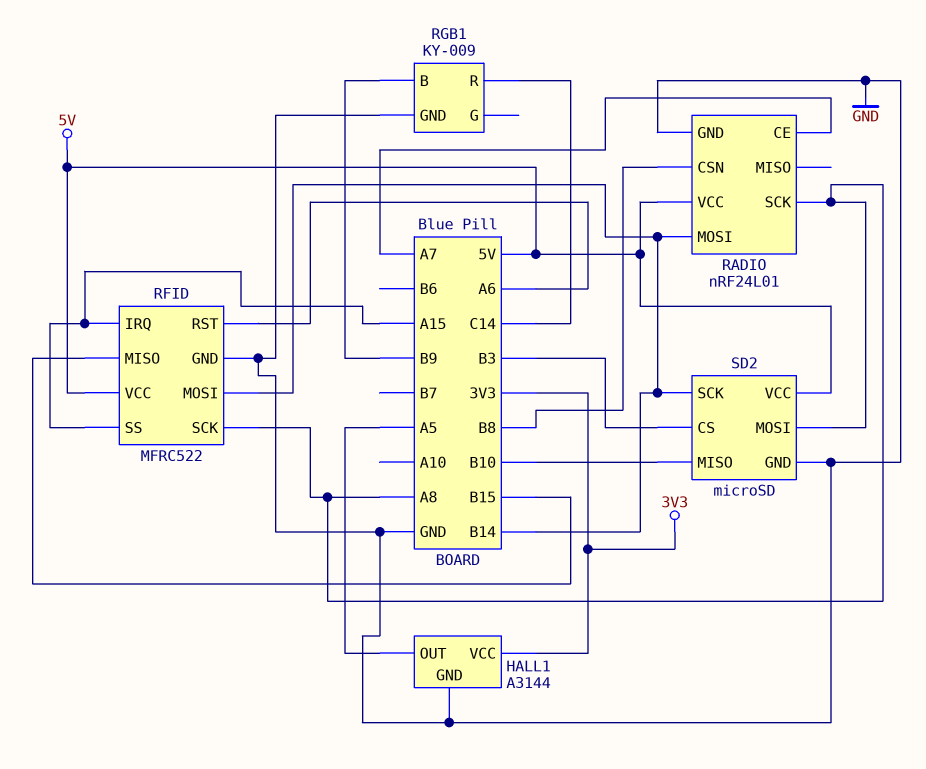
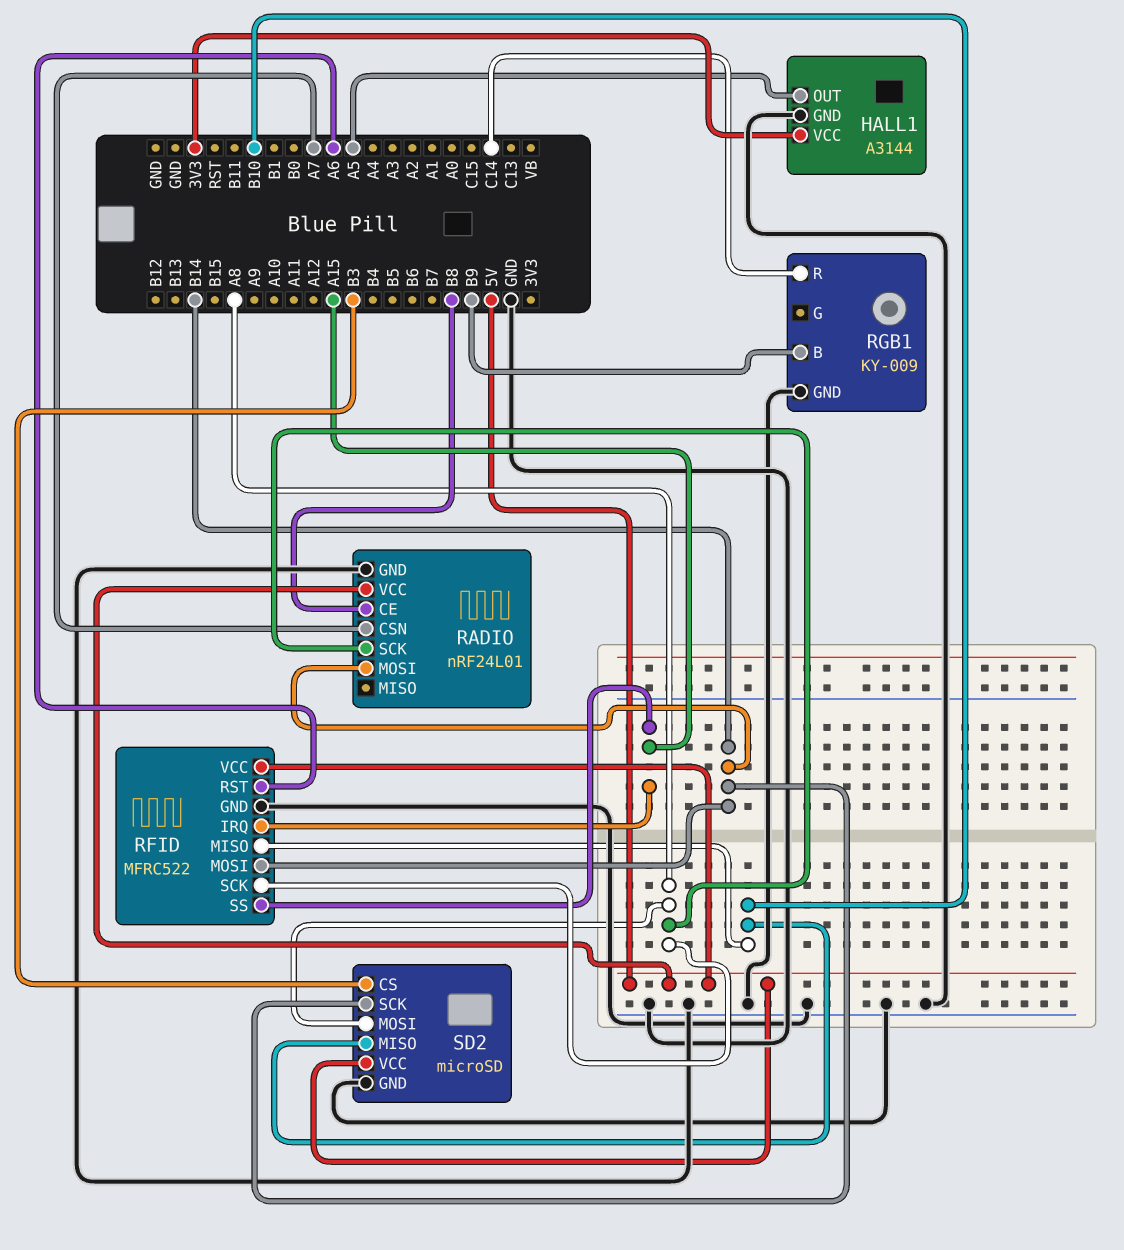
RADIO pin CE: A7 -> B8
RADIO pin CSN: B8 -> A7
RFID pin MISO: B15 -> B10

